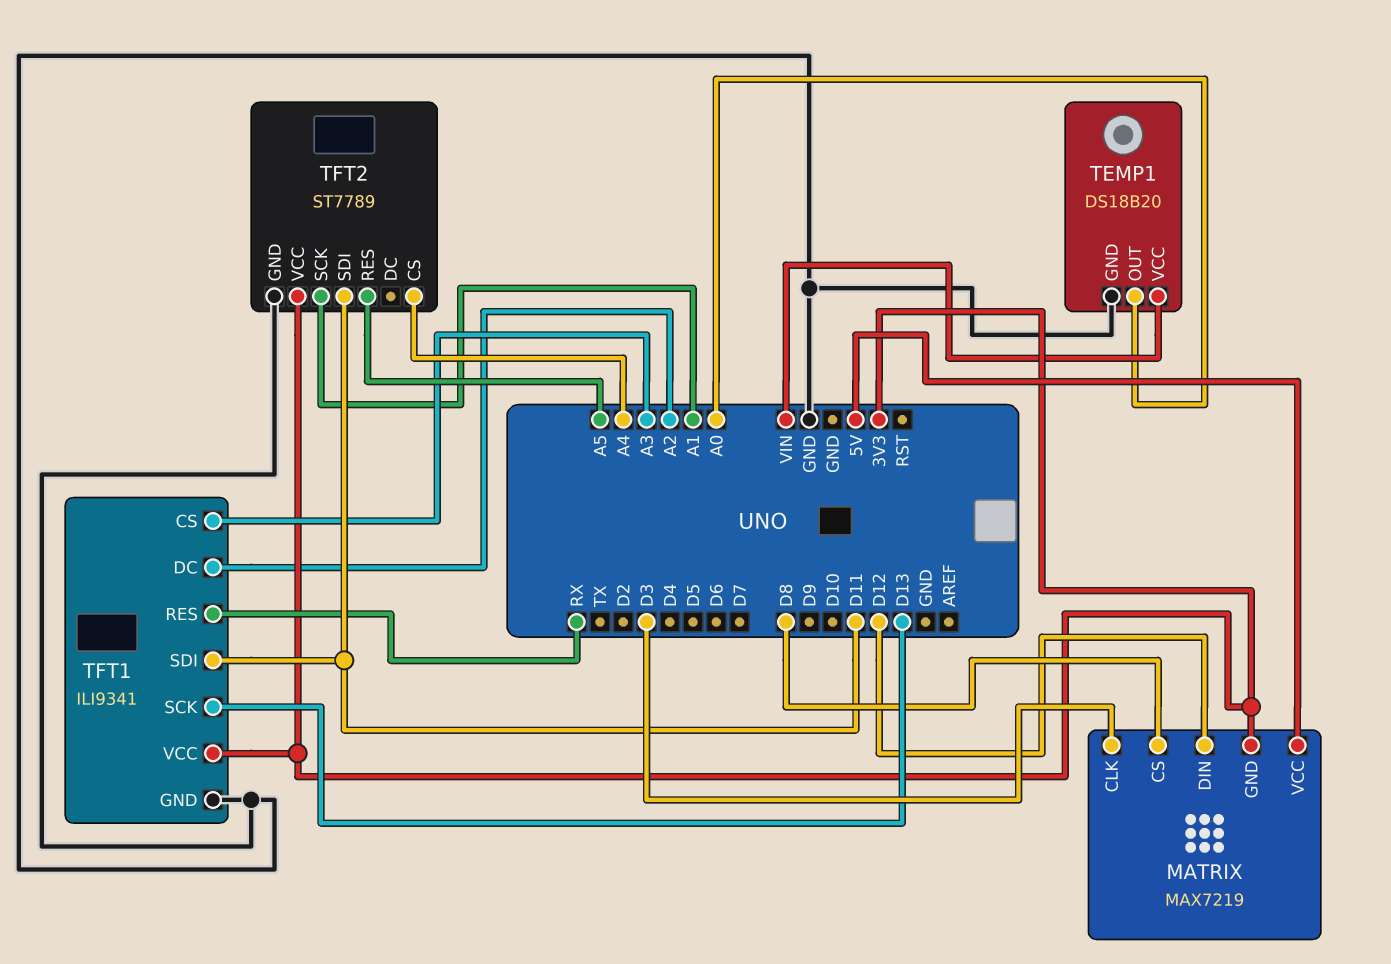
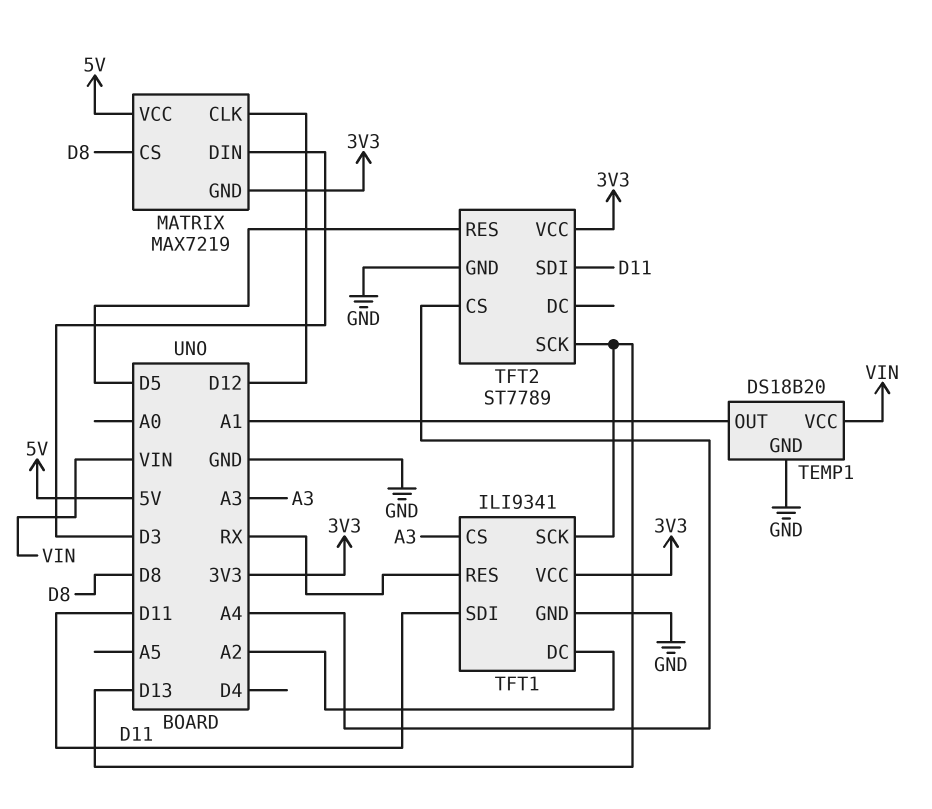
MATRIX pin CLK: D3 -> D12
MATRIX pin DIN: D12 -> D3
TEMP1 pin OUT: A0 -> A1
TFT2 pin RES: A5 -> D5
TFT2 pin SCK: A1 -> D13

